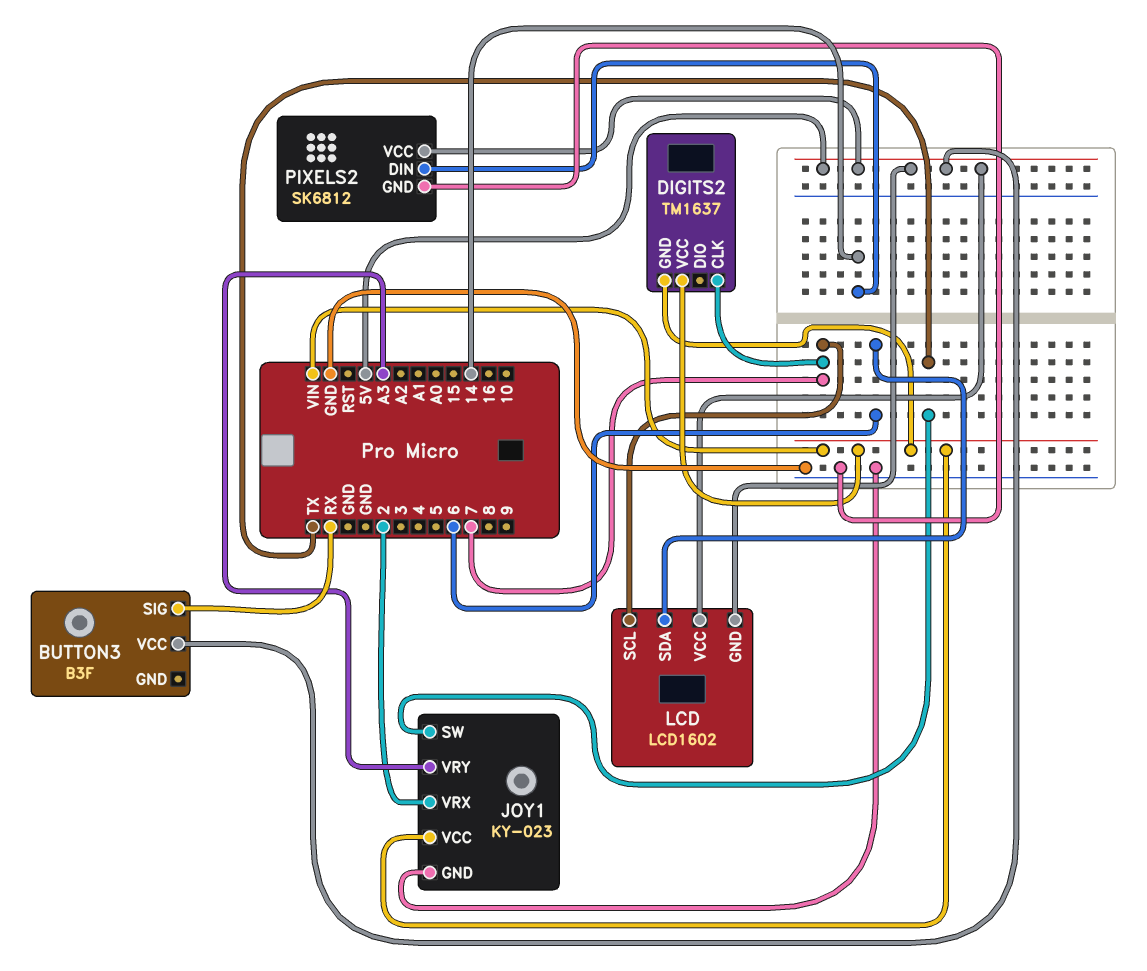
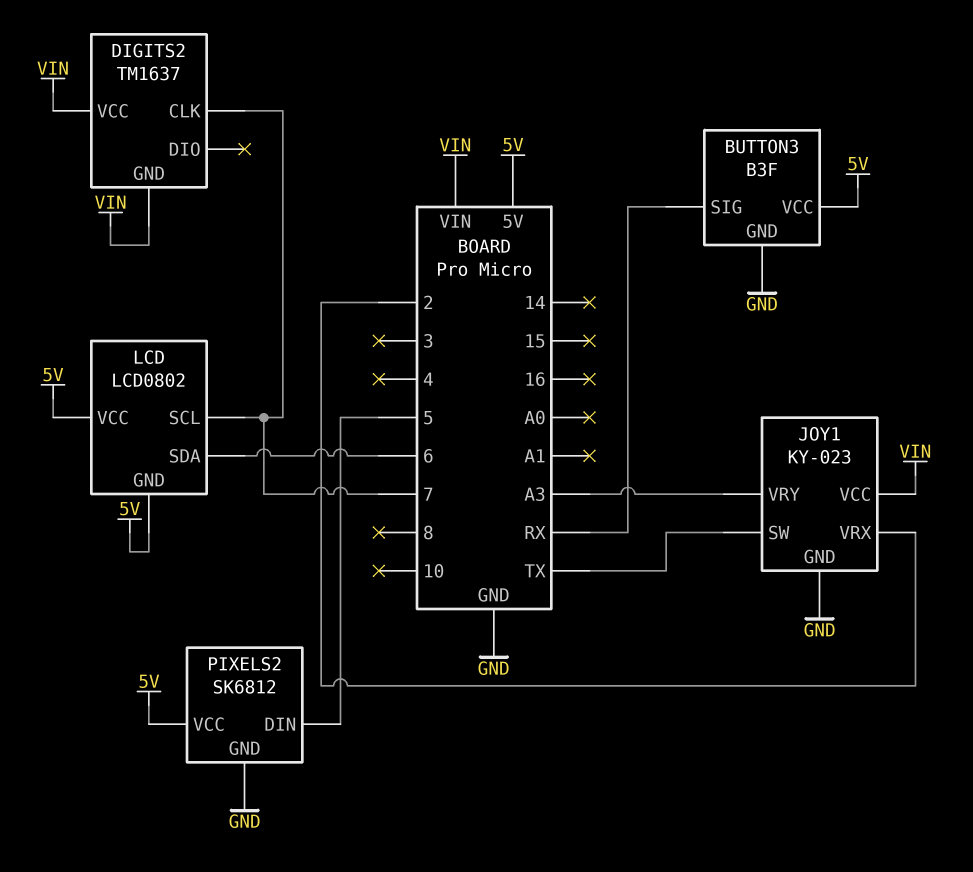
BUTTON3 pin GND: none -> GND
LCD: LCD1602 -> LCD0802
PIXELS2 pin DIN: 14 -> 5

